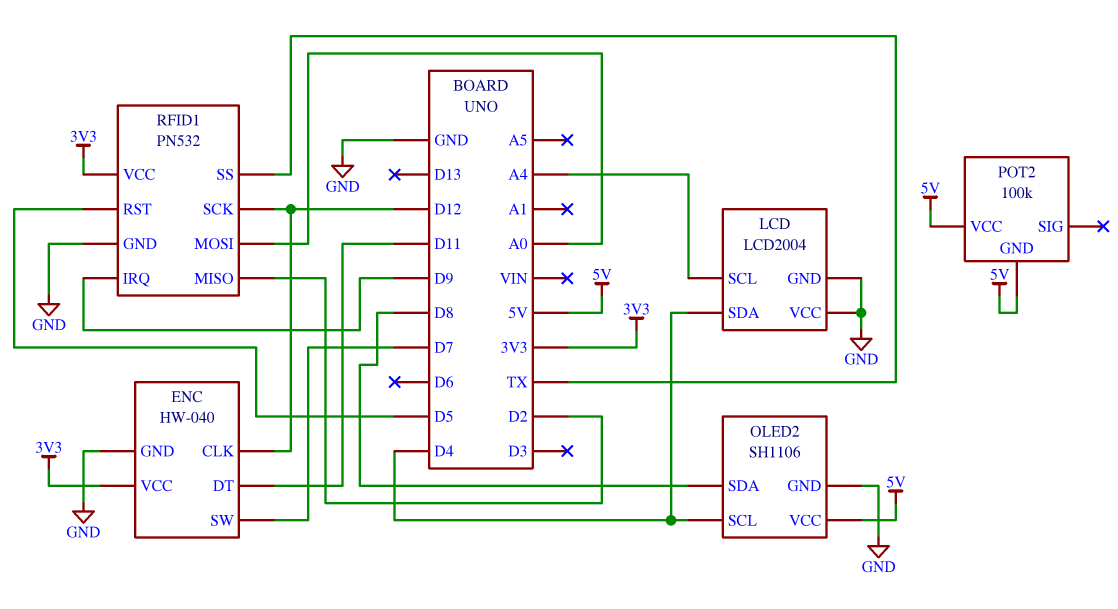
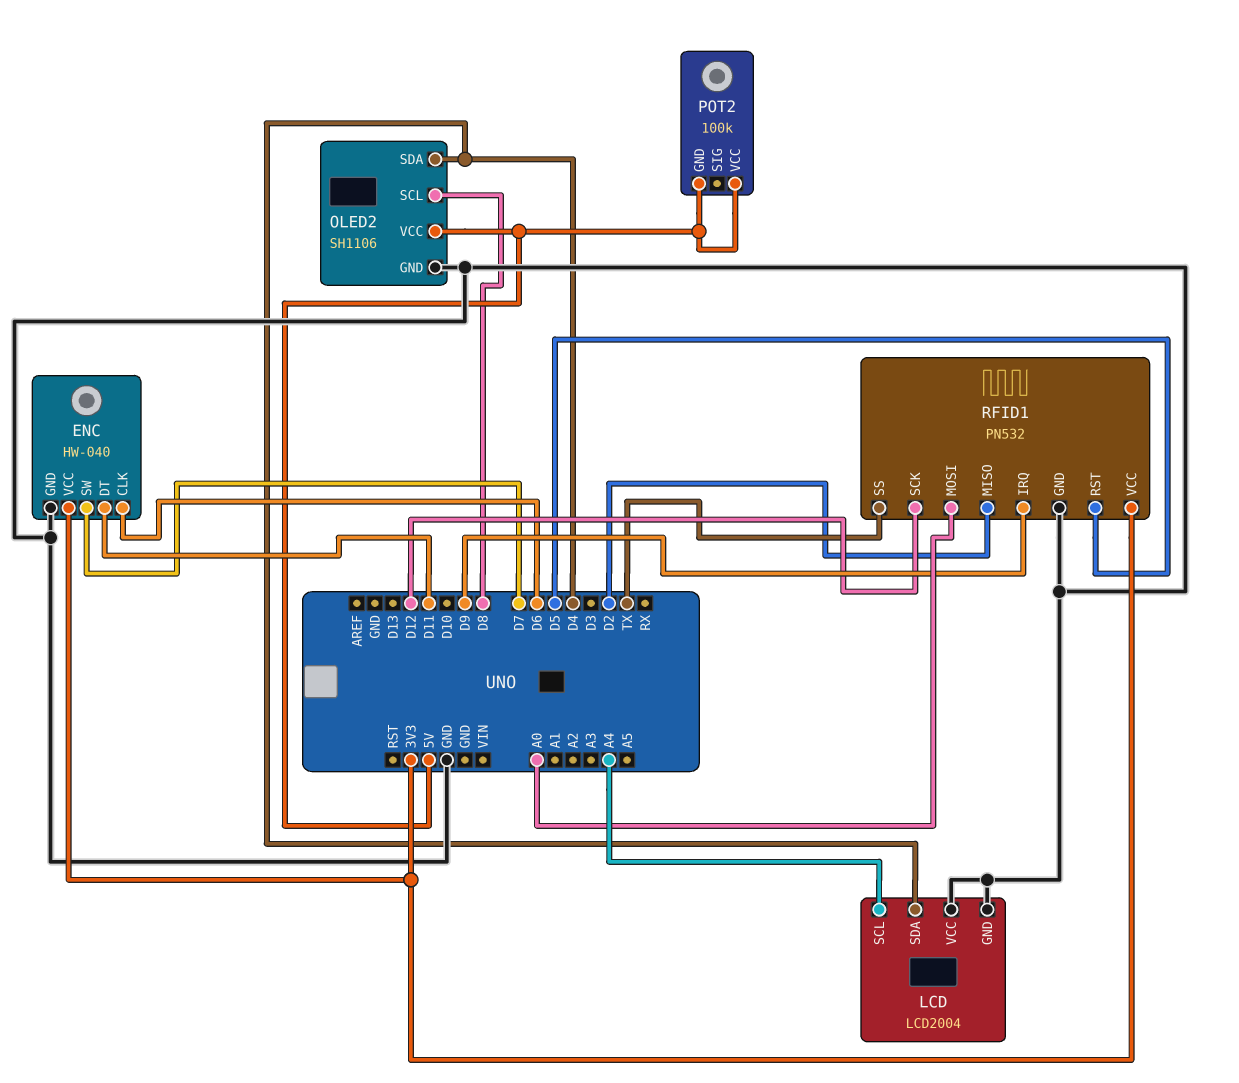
ENC pin CLK: D12 -> D6
OLED2 pin SCL: D4 -> D8
OLED2 pin SDA: D8 -> D4

